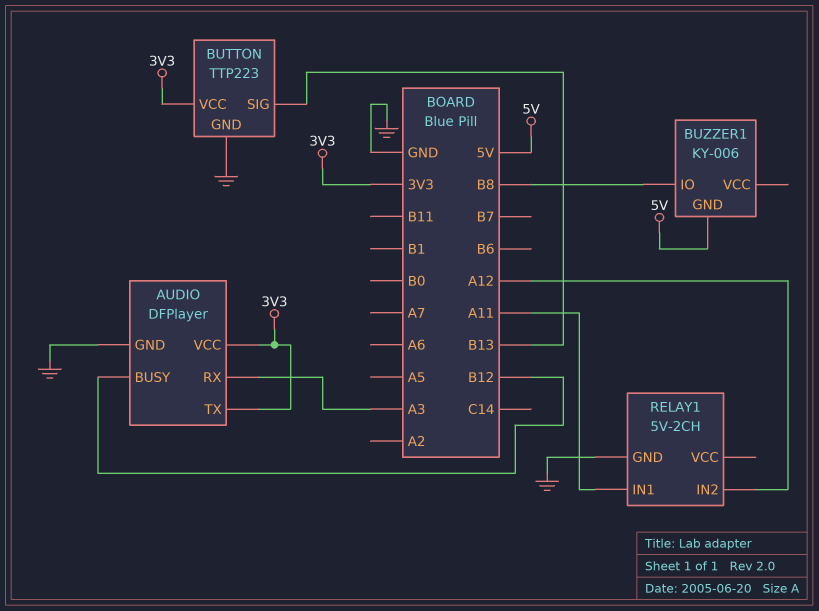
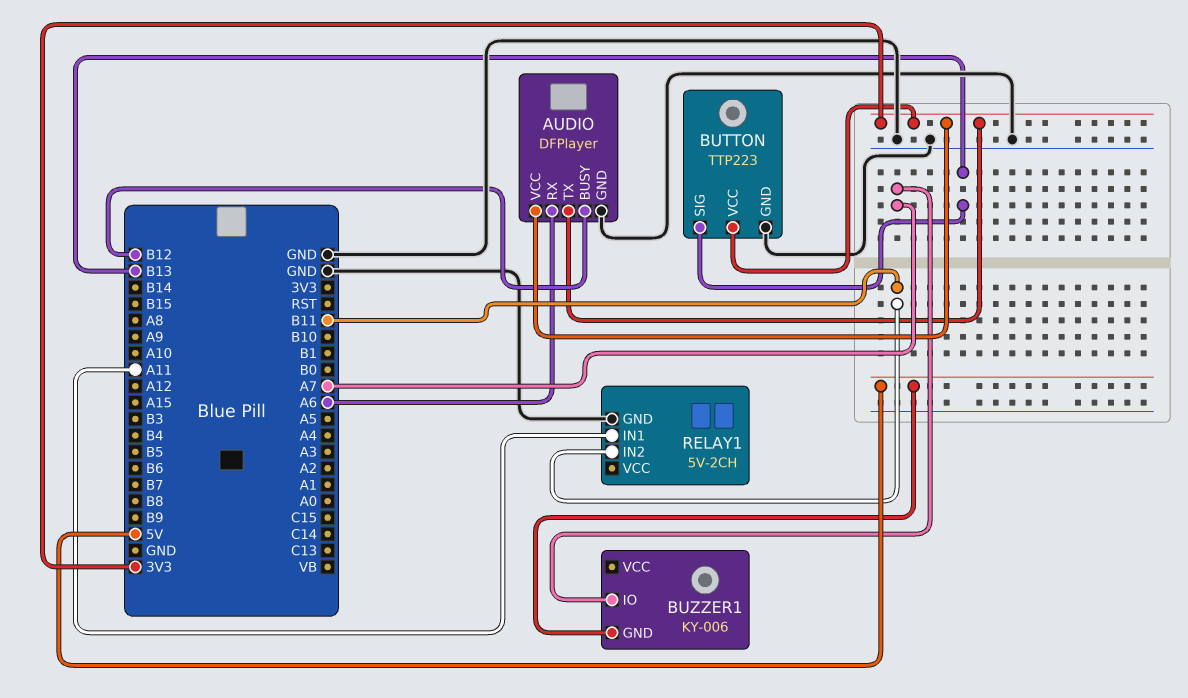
AUDIO pin RX: A3 -> A6
BUZZER1 pin IO: B8 -> A7
RELAY1 pin IN2: A12 -> B11

